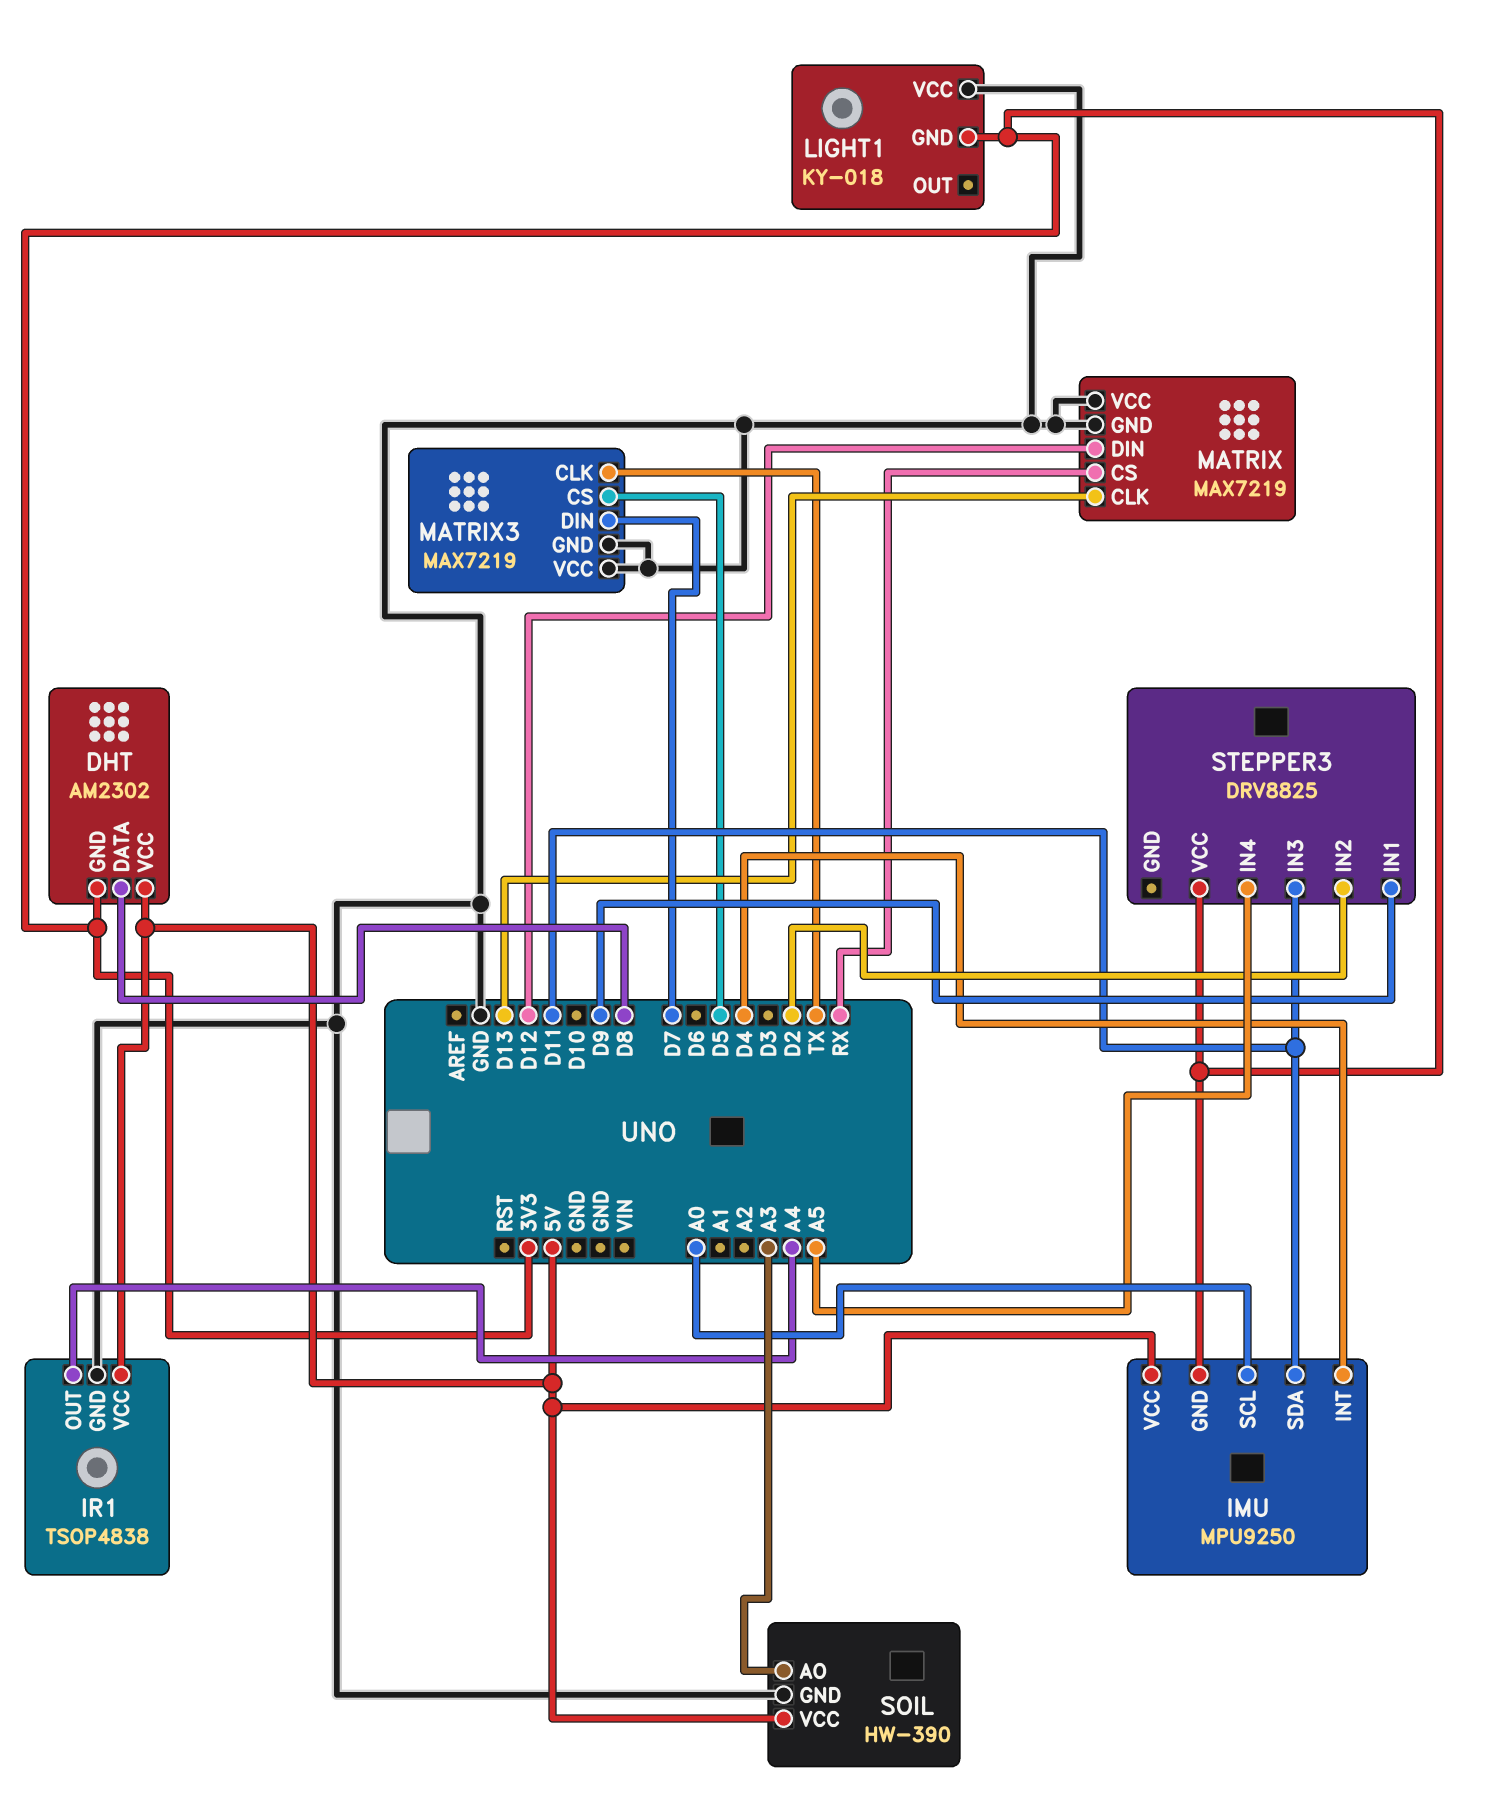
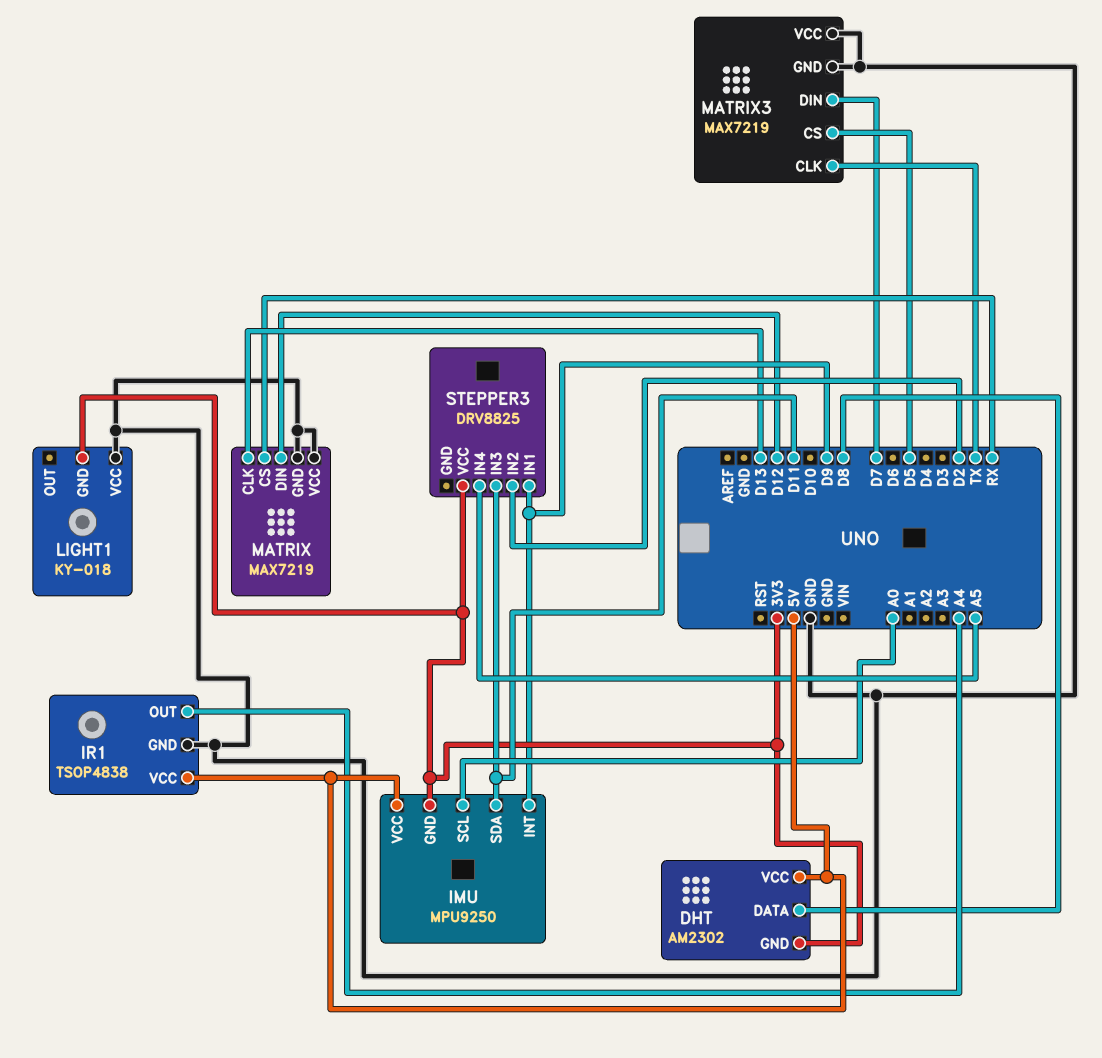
IMU pin INT: D4 -> D9
SOIL: HW-390 -> none
SOIL pin AO: A3 -> none
SOIL pin GND: GND -> none
SOIL pin VCC: 5V -> none

